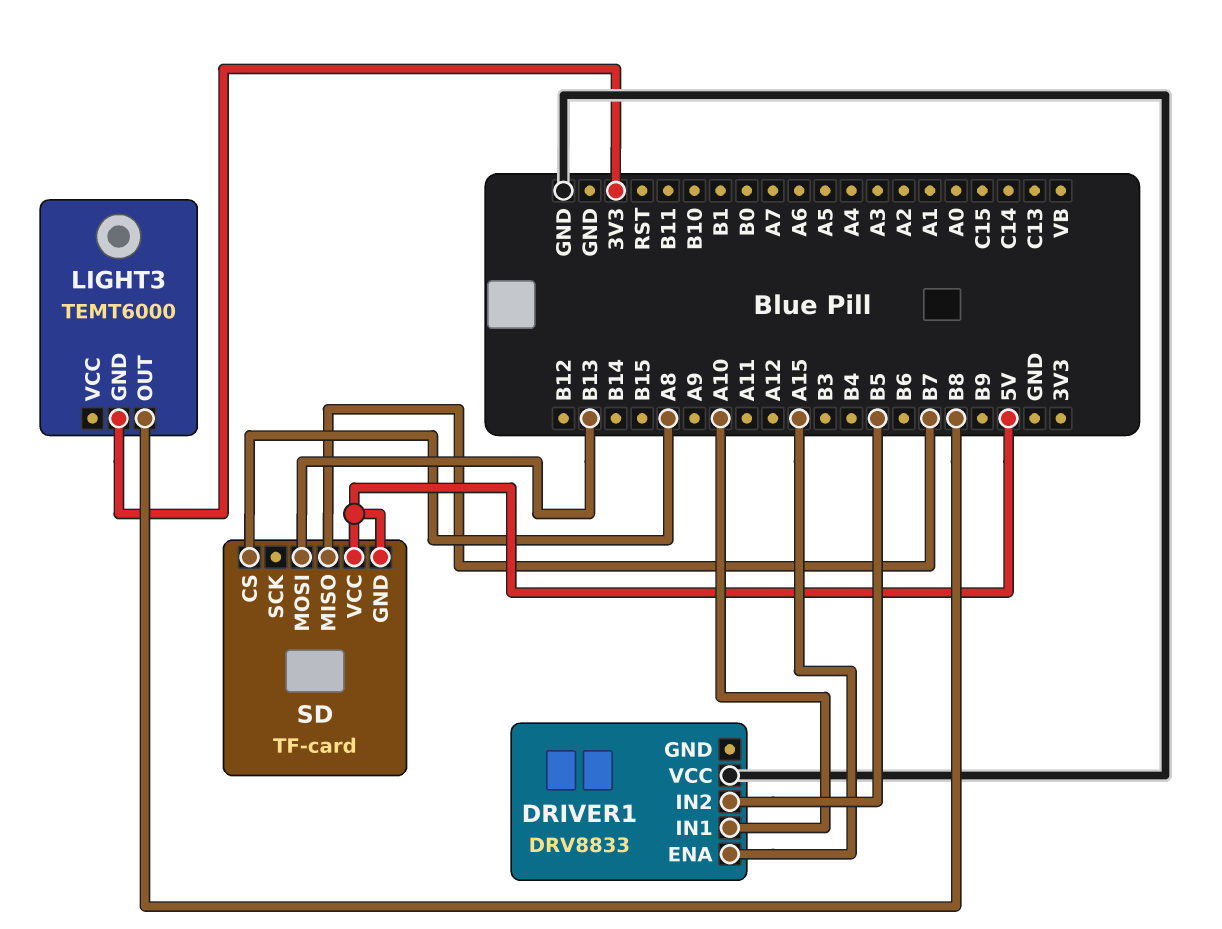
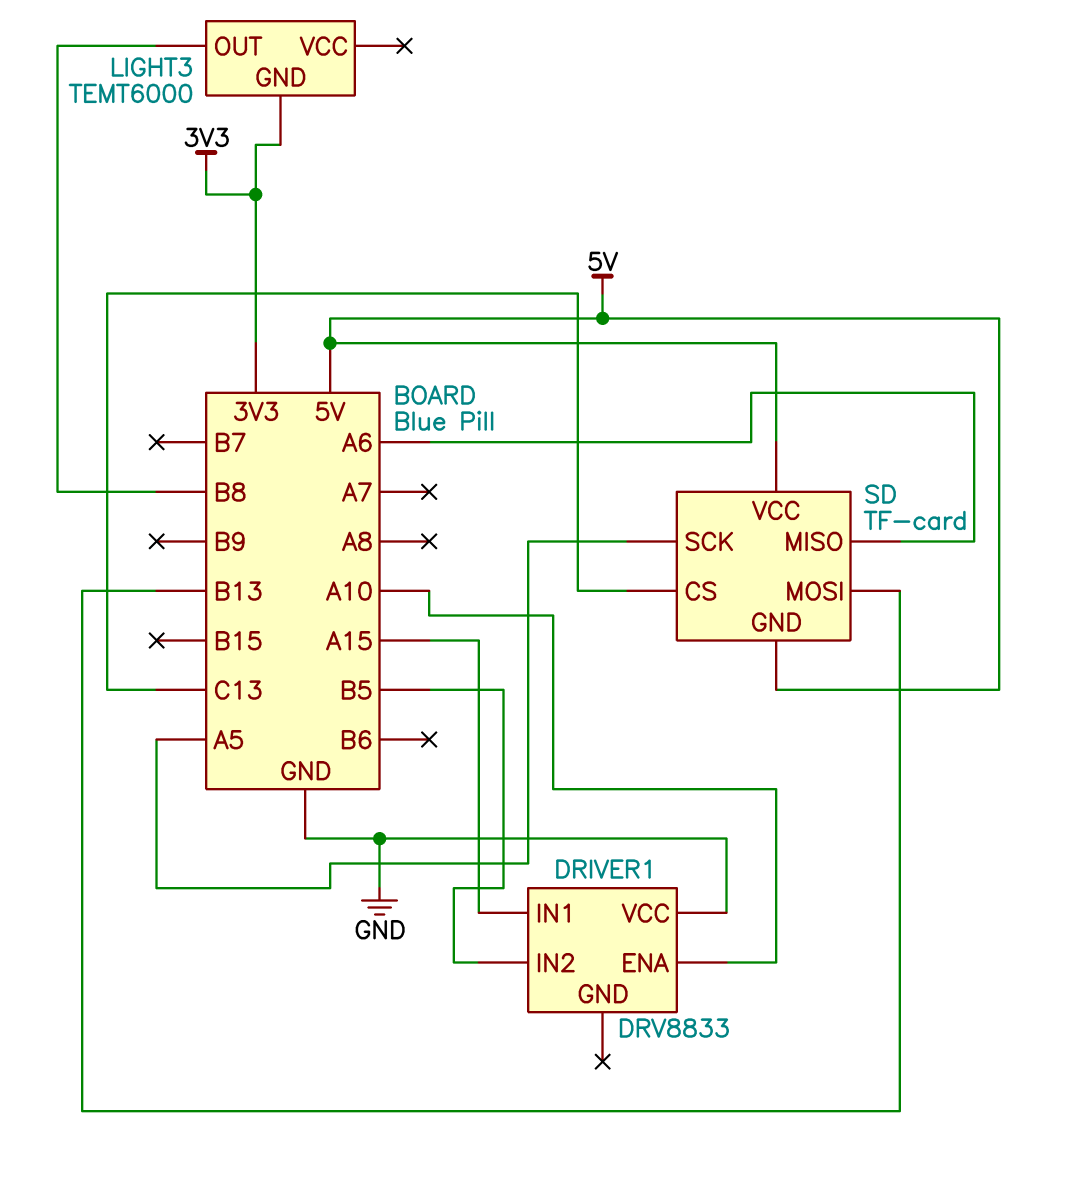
DRIVER1 pin ENA: A15 -> A10
DRIVER1 pin IN1: A10 -> A15
SD pin CS: A8 -> C13
SD pin MISO: B7 -> A6
SD pin SCK: none -> A5

